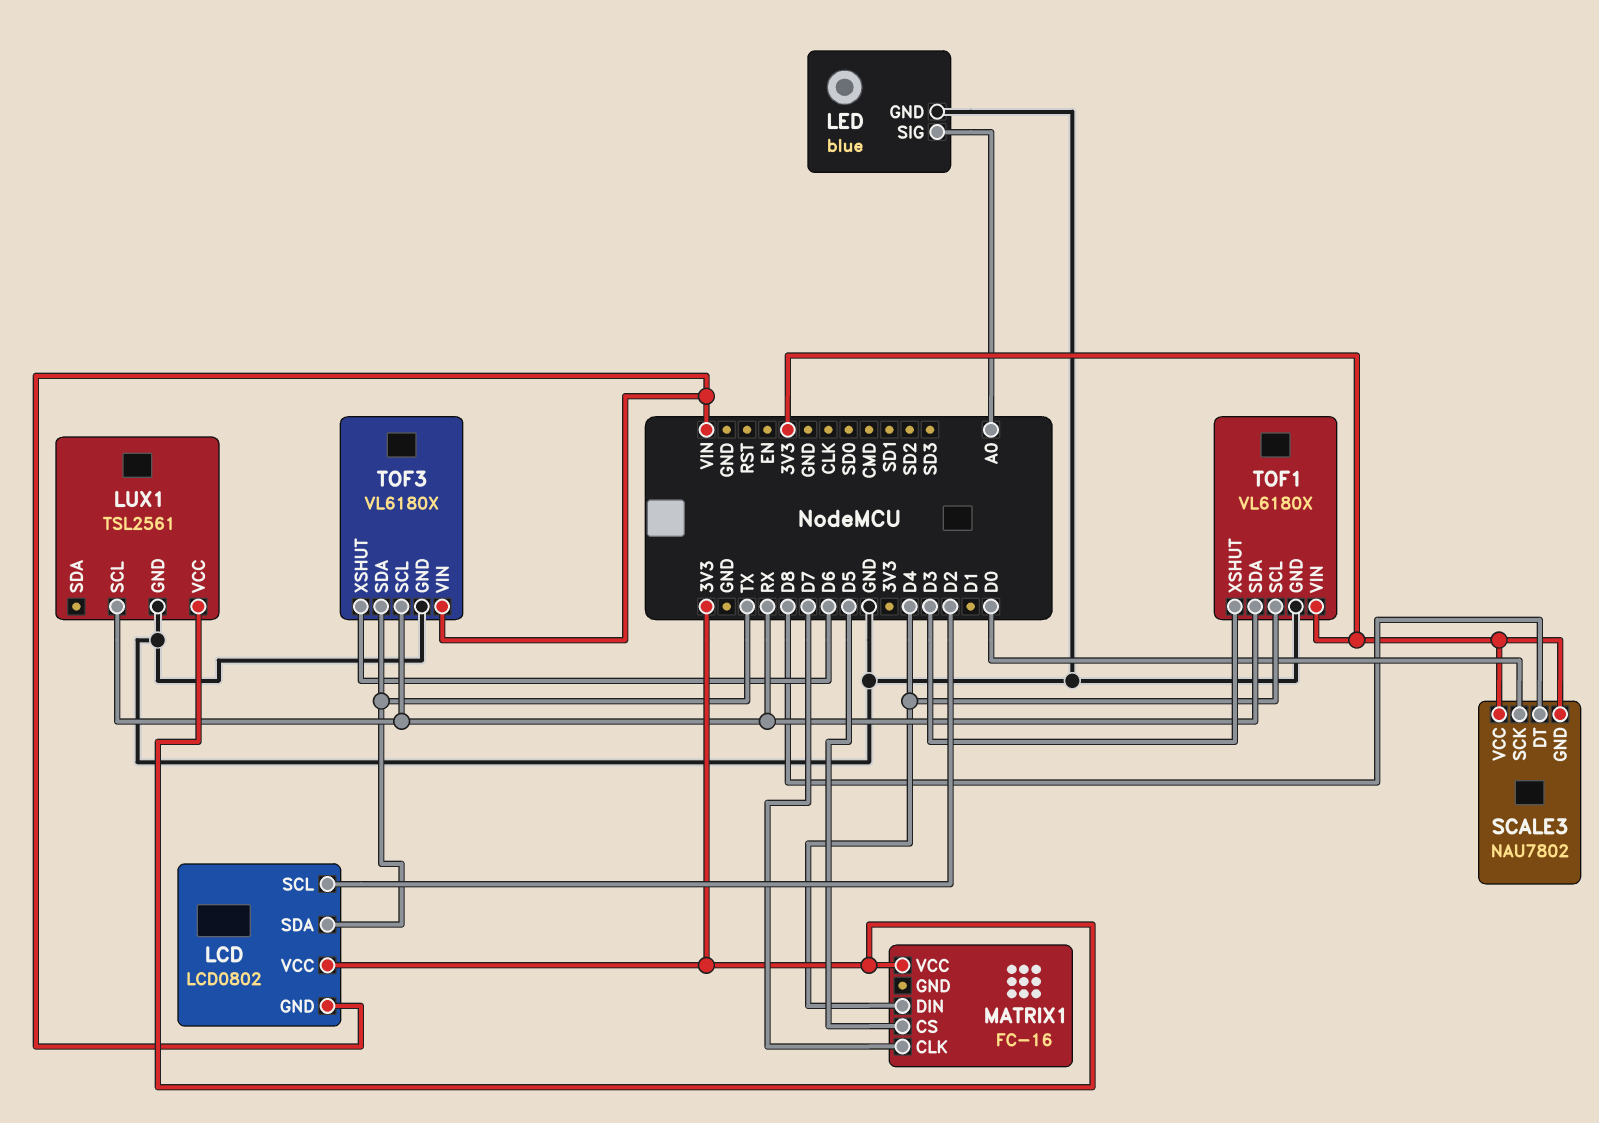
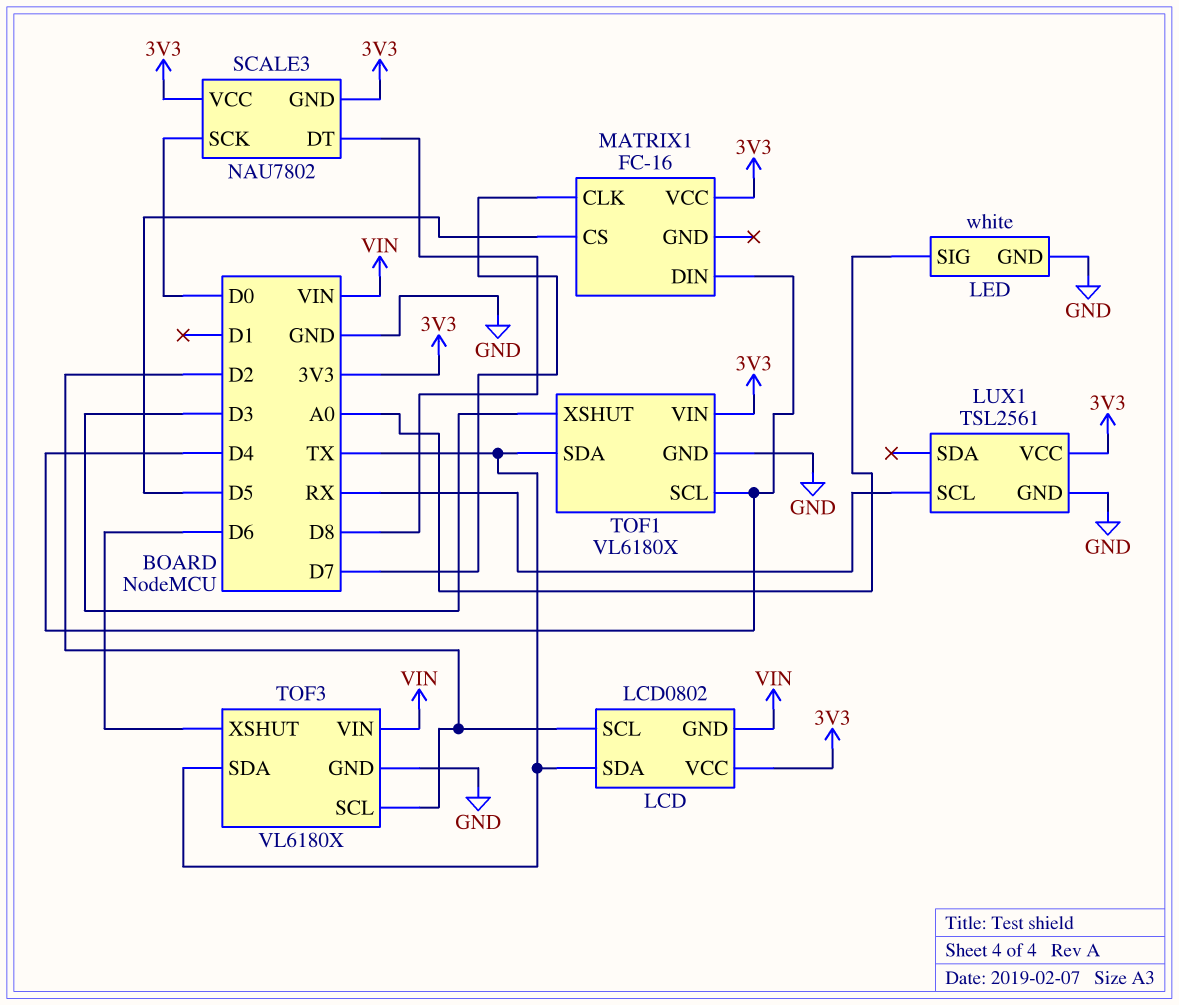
LED: blue -> white
TOF1 pin SDA: RX -> TX
TOF3 pin SCL: RX -> D2

